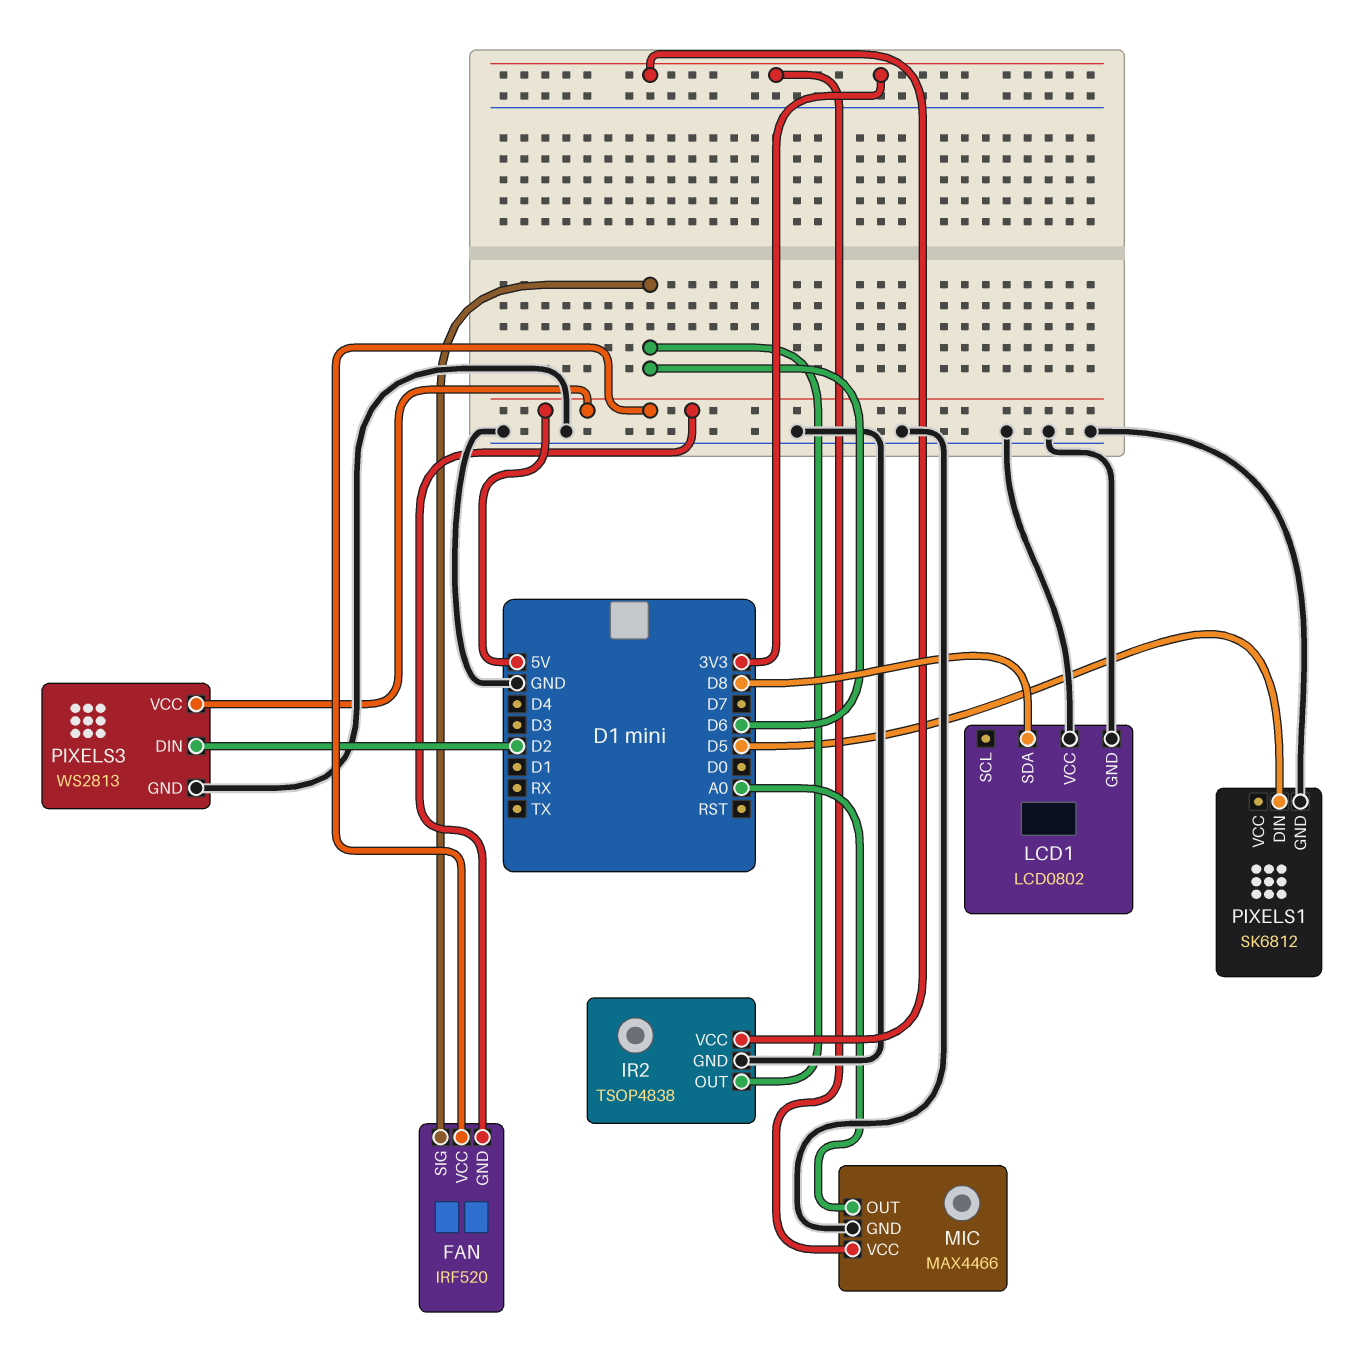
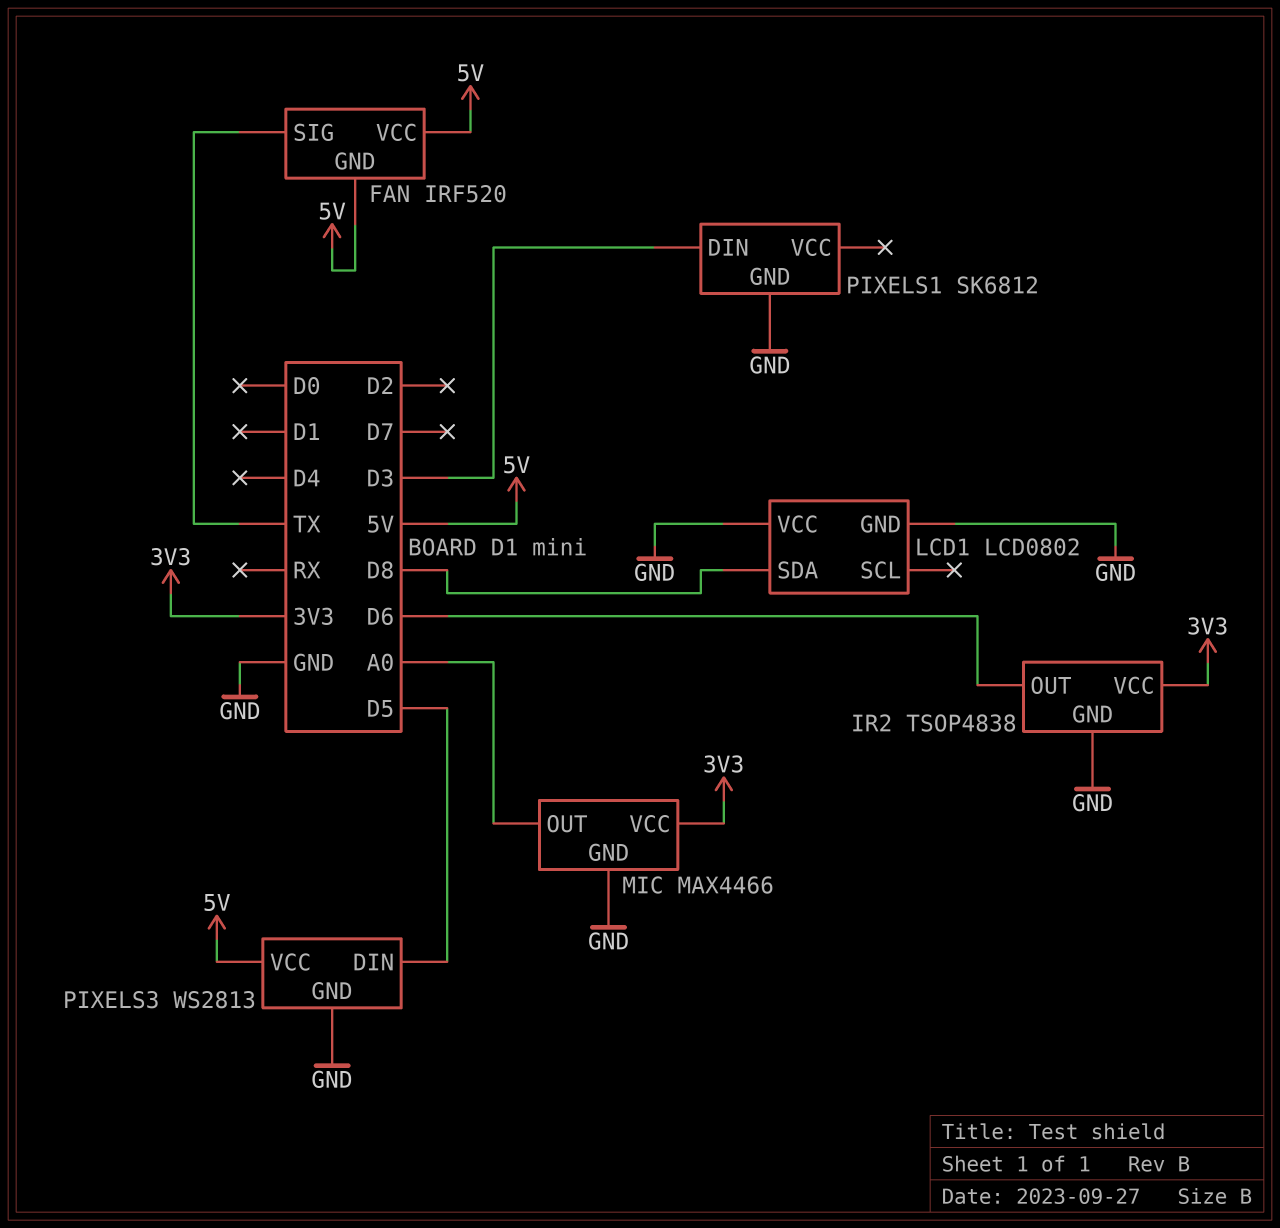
FAN pin SIG: D6 -> TX
PIXELS1 pin DIN: D5 -> D3
PIXELS3 pin DIN: D2 -> D5

